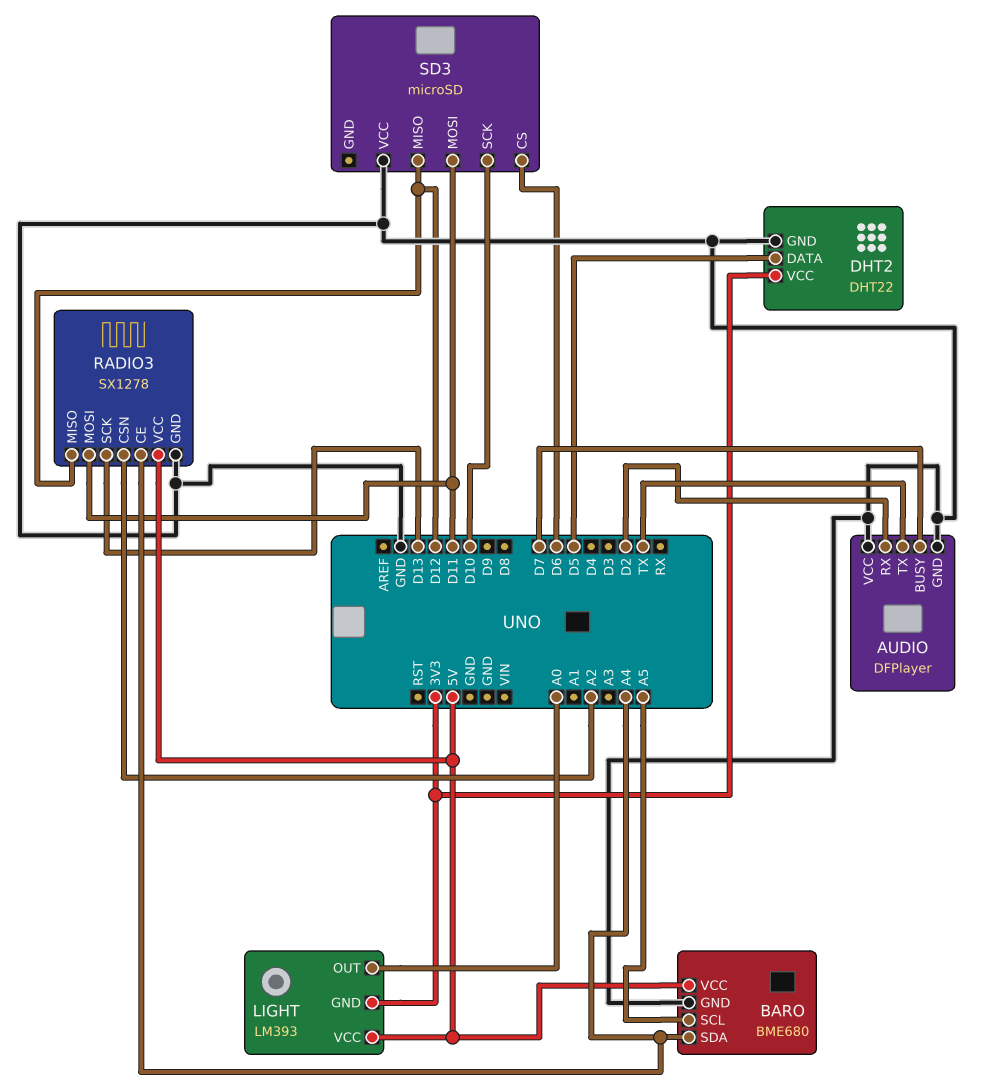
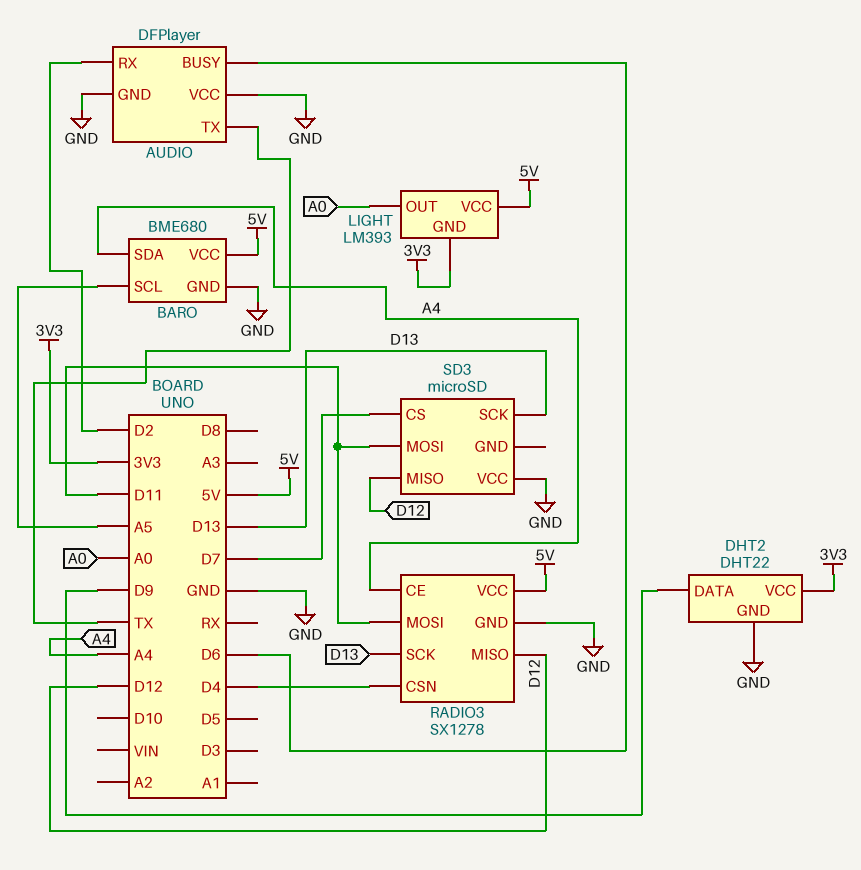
AUDIO pin BUSY: D7 -> D6
DHT2 pin DATA: D5 -> D9
RADIO3 pin CSN: A2 -> D4
SD3 pin CS: D6 -> D7
SD3 pin SCK: D10 -> D13

